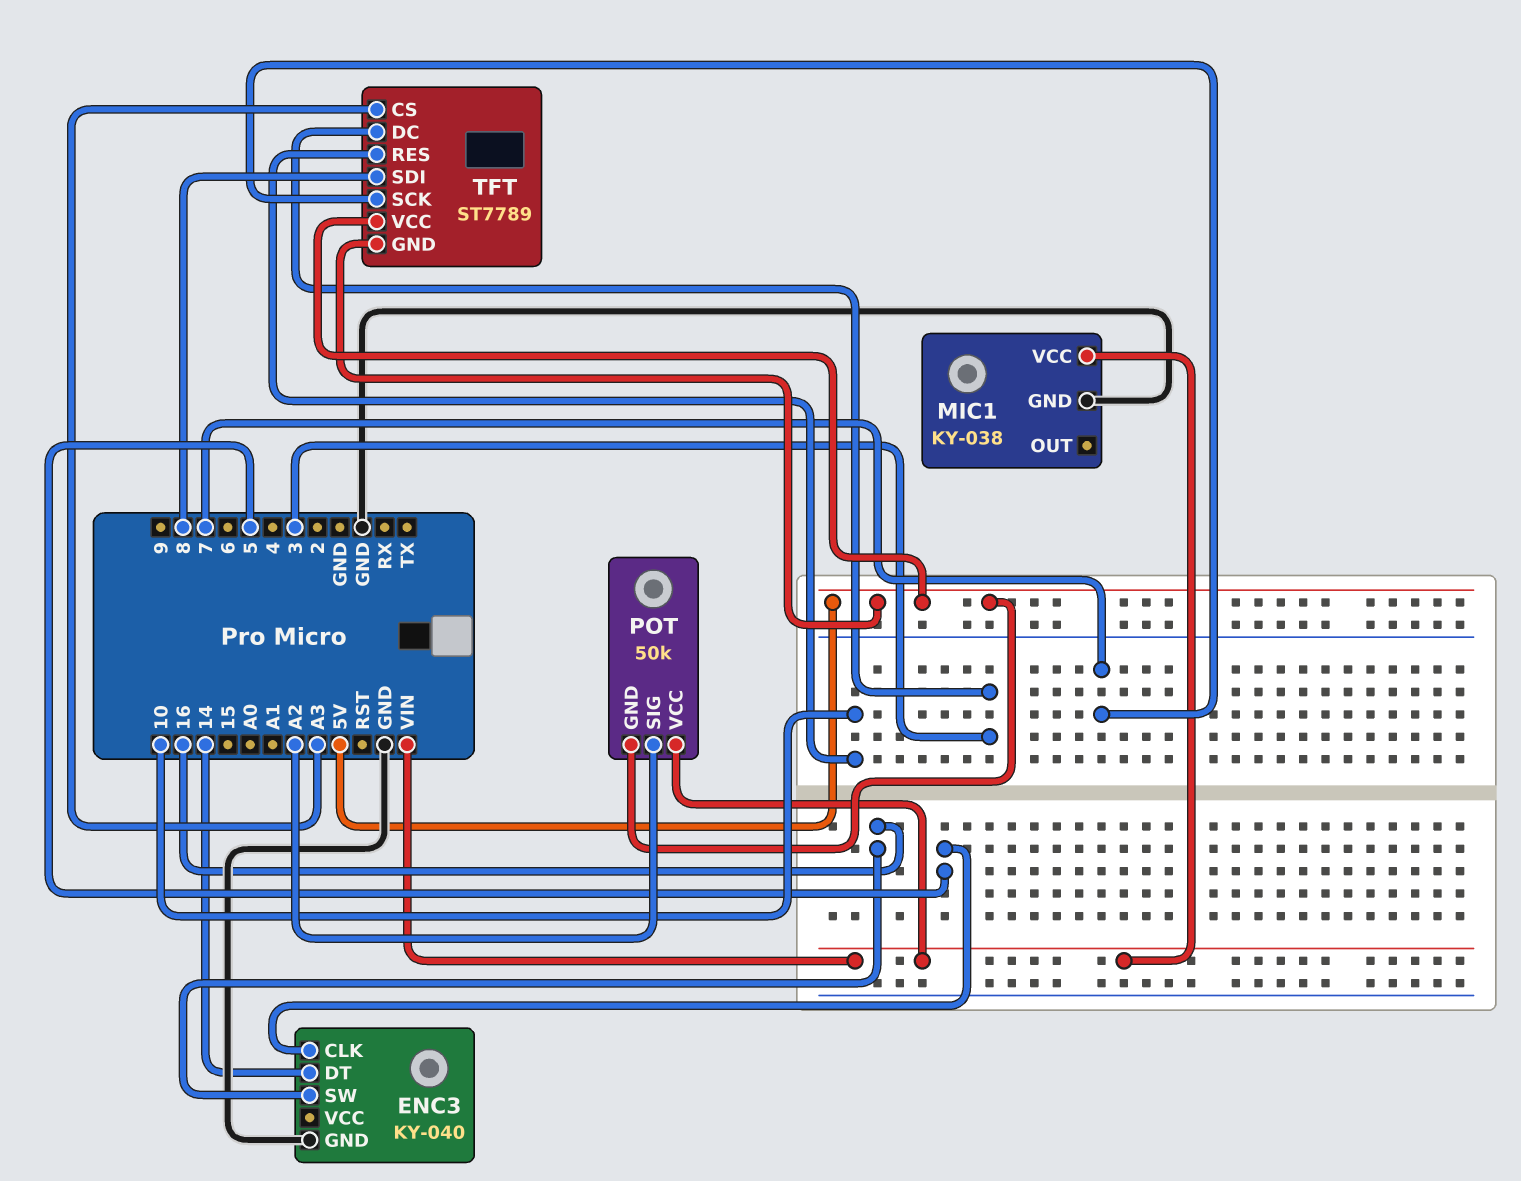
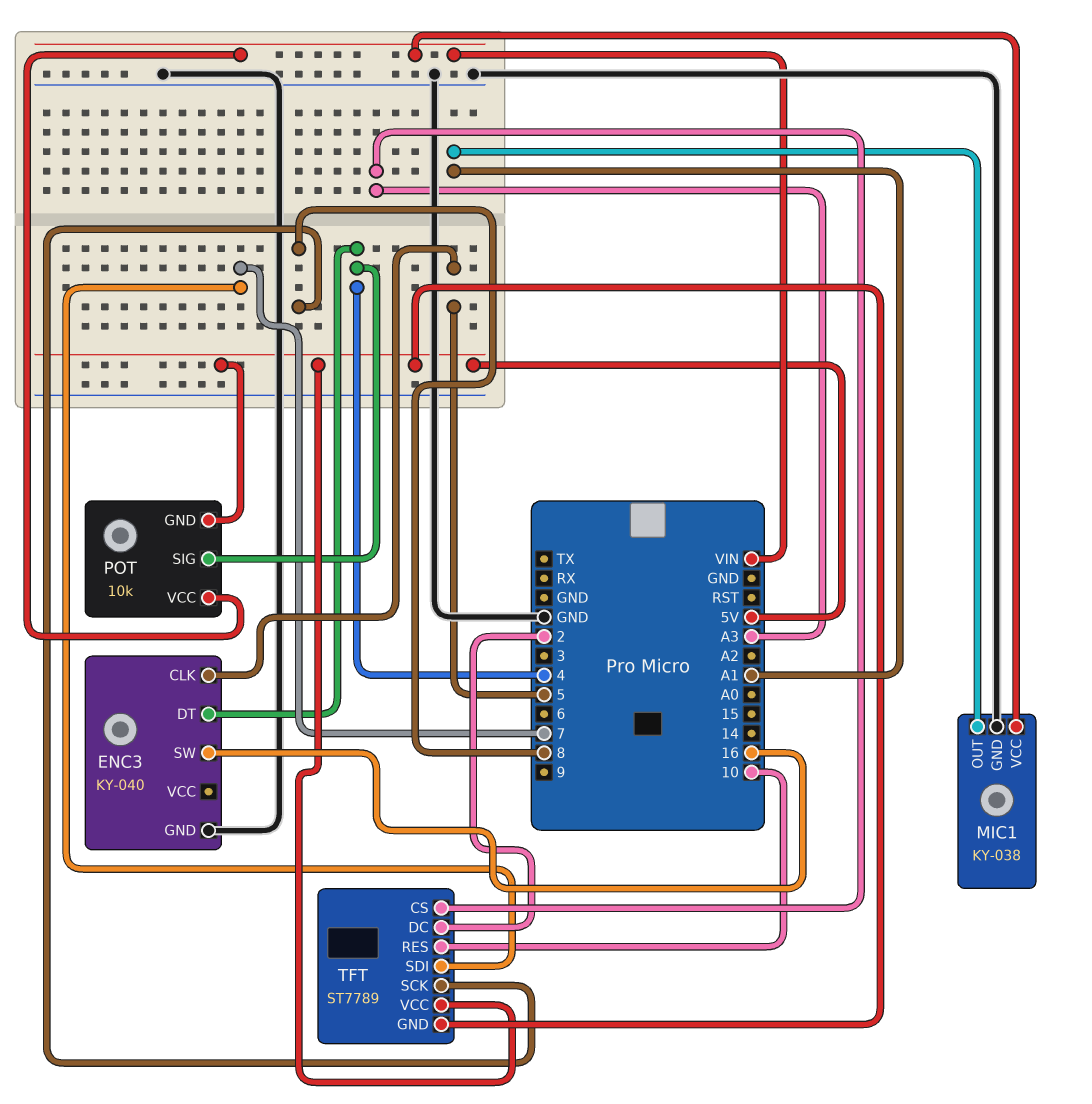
ENC3 pin DT: 14 -> 4
MIC1 pin OUT: none -> A1
POT: 50k -> 10k
POT pin SIG: A2 -> 4
TFT pin DC: 3 -> 2
TFT pin SCK: 7 -> 8
TFT pin SDI: 8 -> 7

